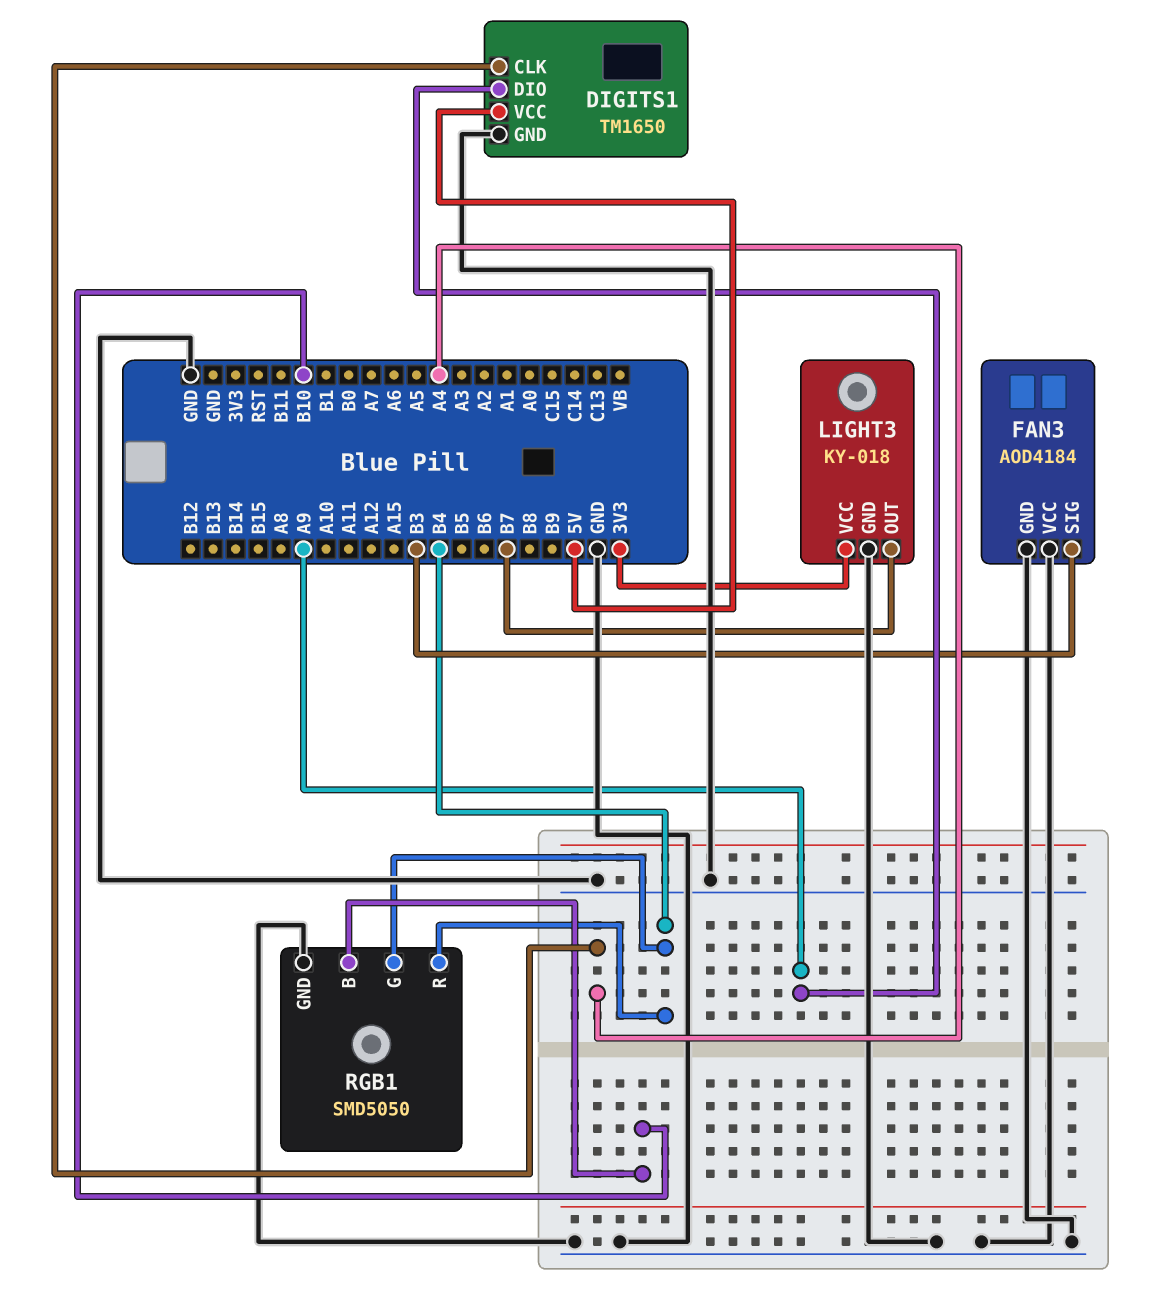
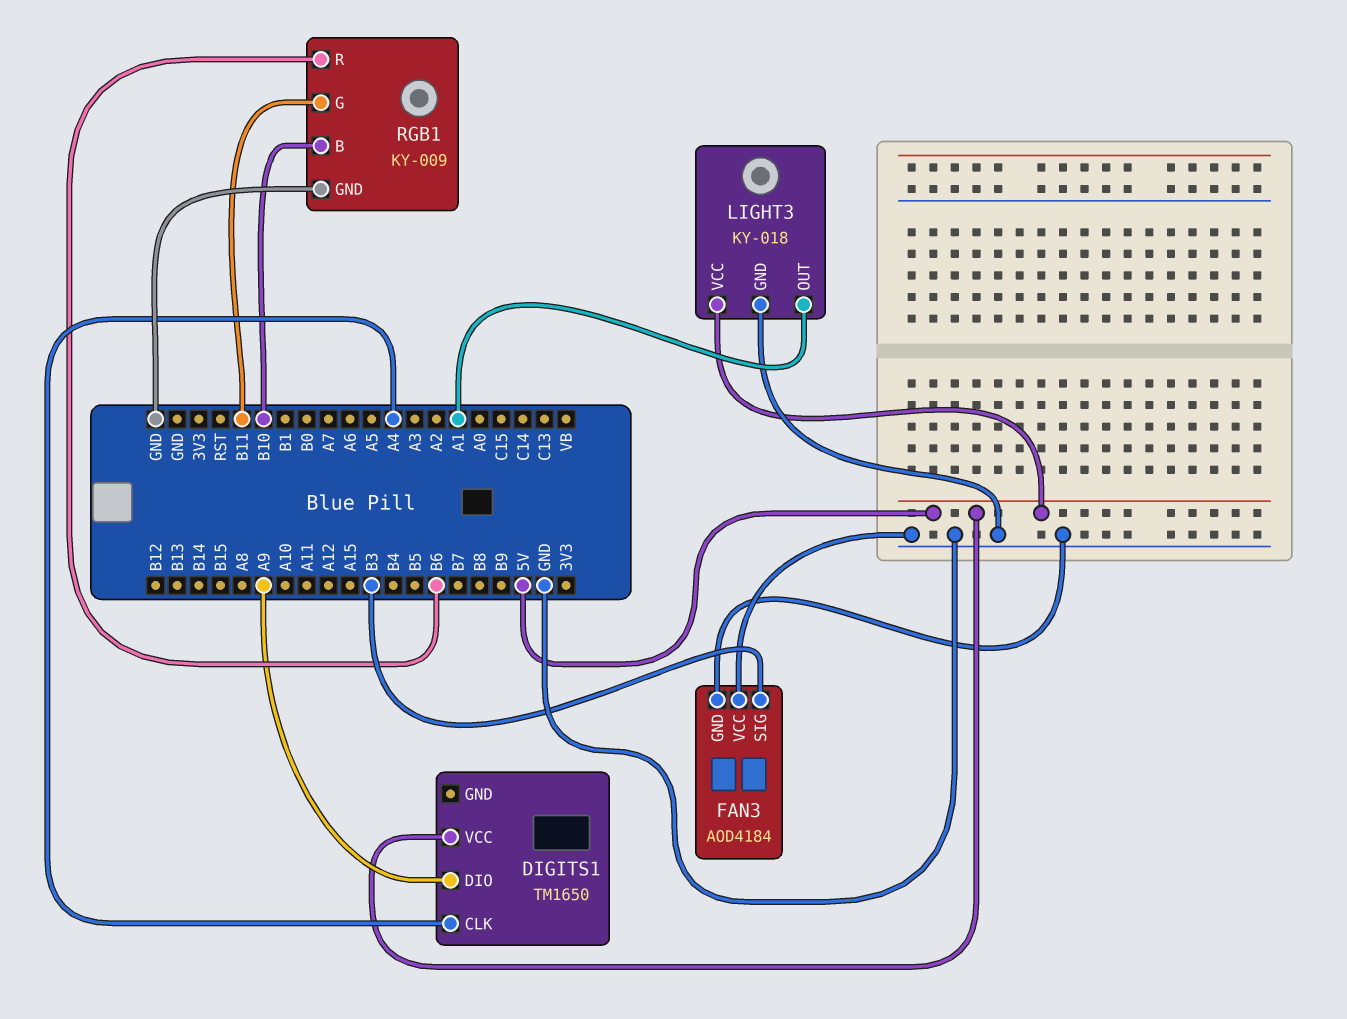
DIGITS1 pin GND: GND -> none
LIGHT3 pin OUT: B7 -> A1
LIGHT3 pin VCC: 3V3 -> 5V
RGB1: SMD5050 -> KY-009
RGB1 pin G: B4 -> B11
RGB1 pin R: B4 -> B6

